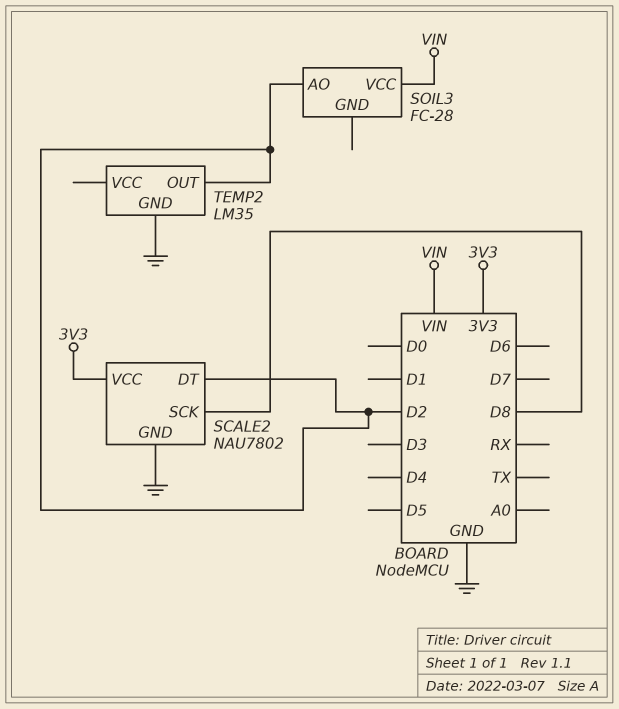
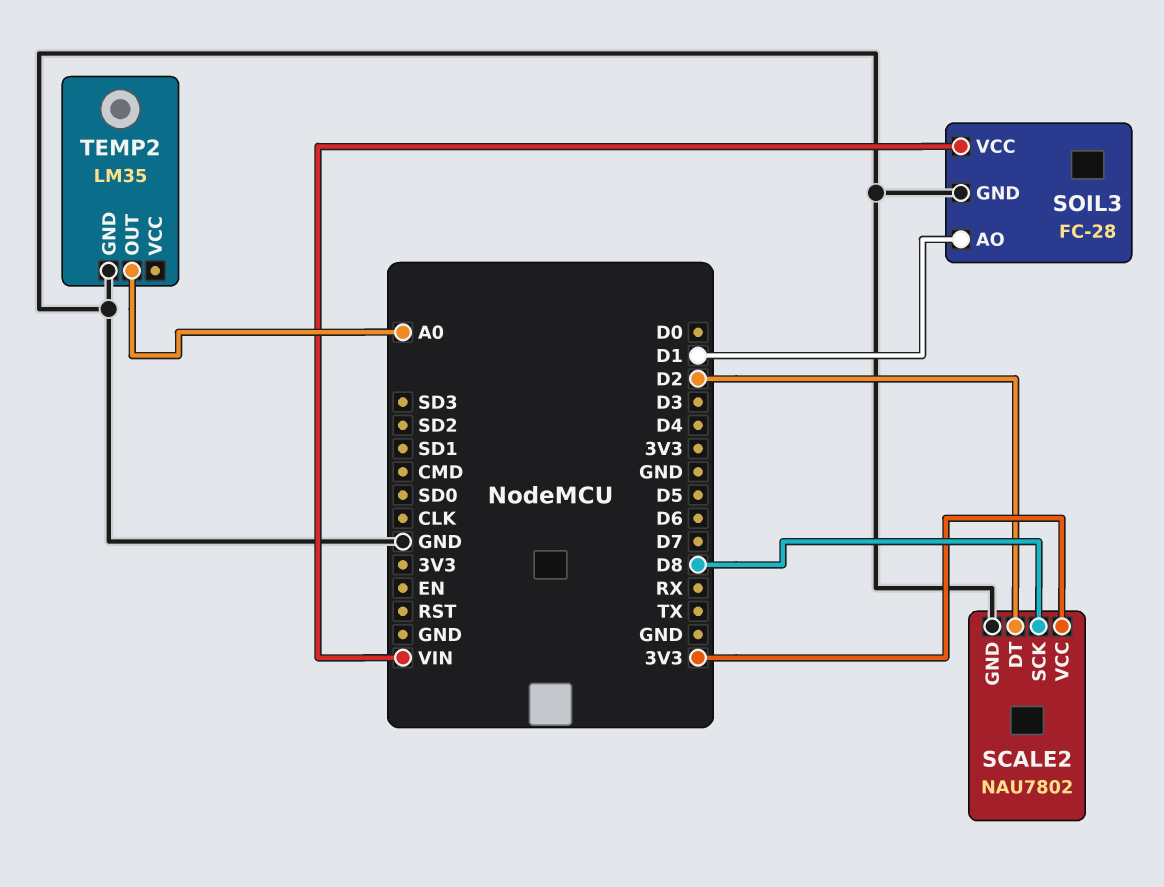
SOIL3 pin AO: D2 -> D1
SOIL3 pin GND: none -> GND
TEMP2 pin OUT: D2 -> A0

